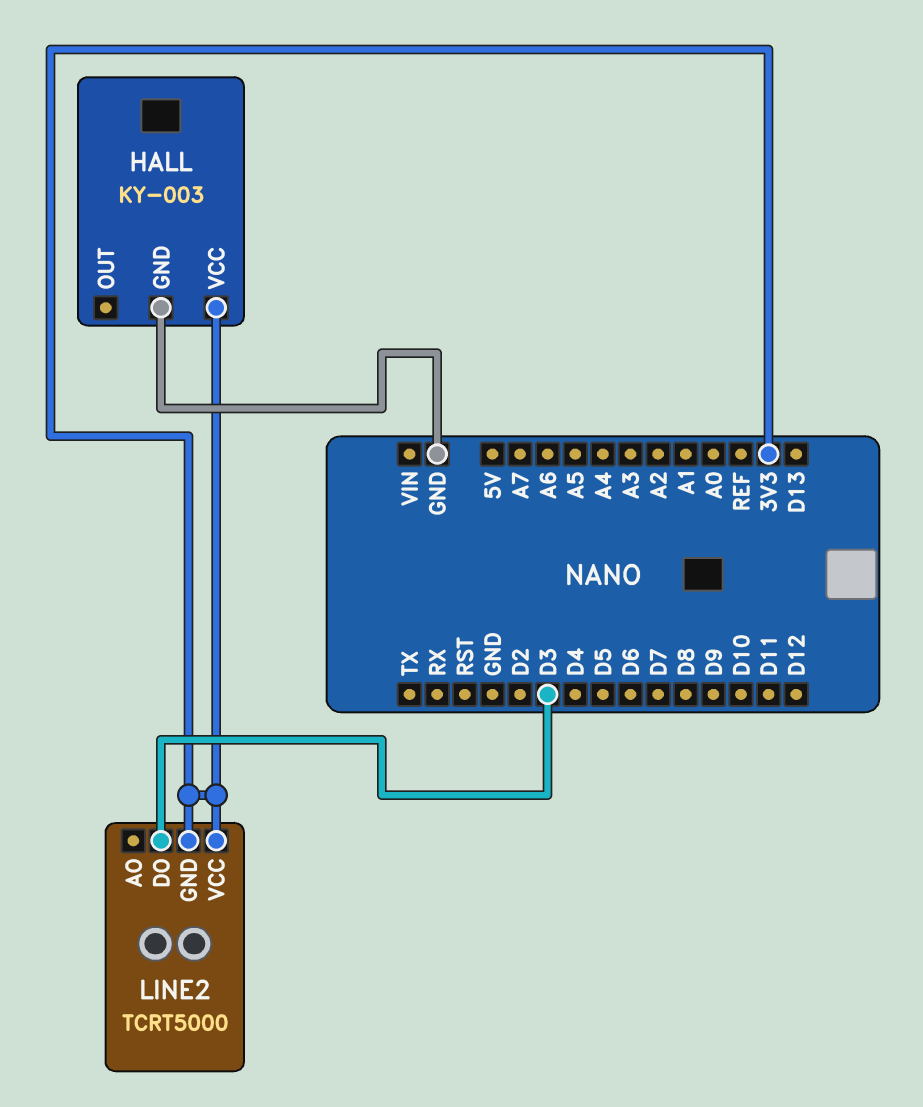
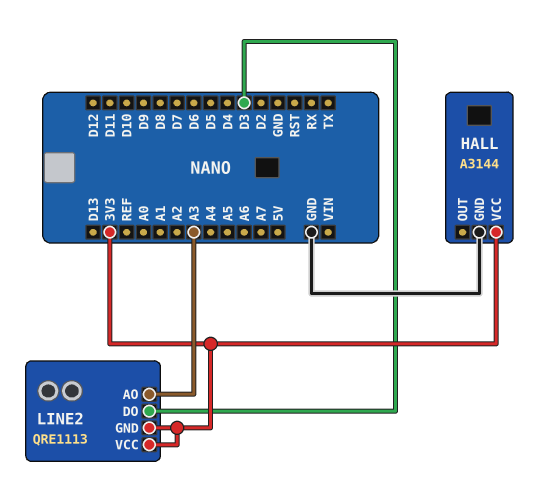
HALL: KY-003 -> A3144
LINE2: TCRT5000 -> QRE1113
LINE2 pin AO: none -> A3

